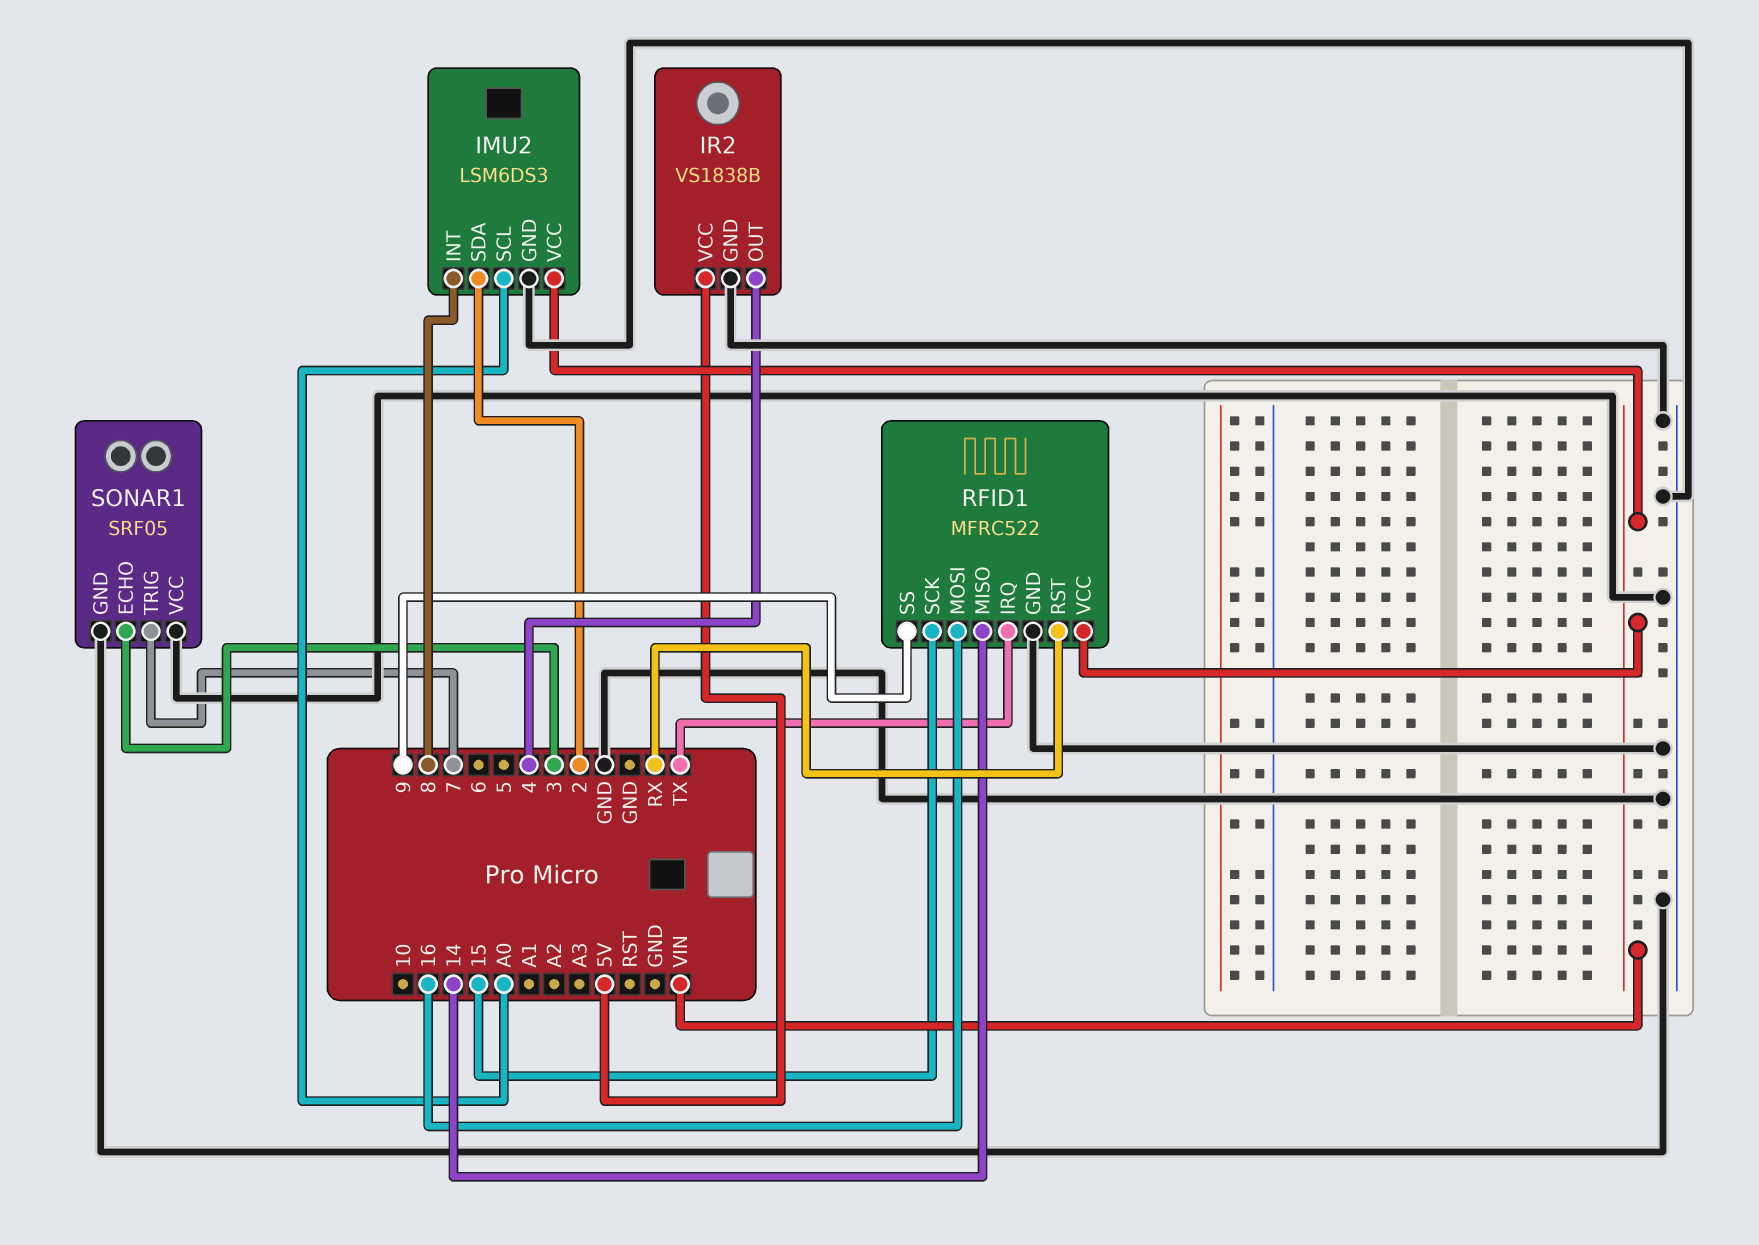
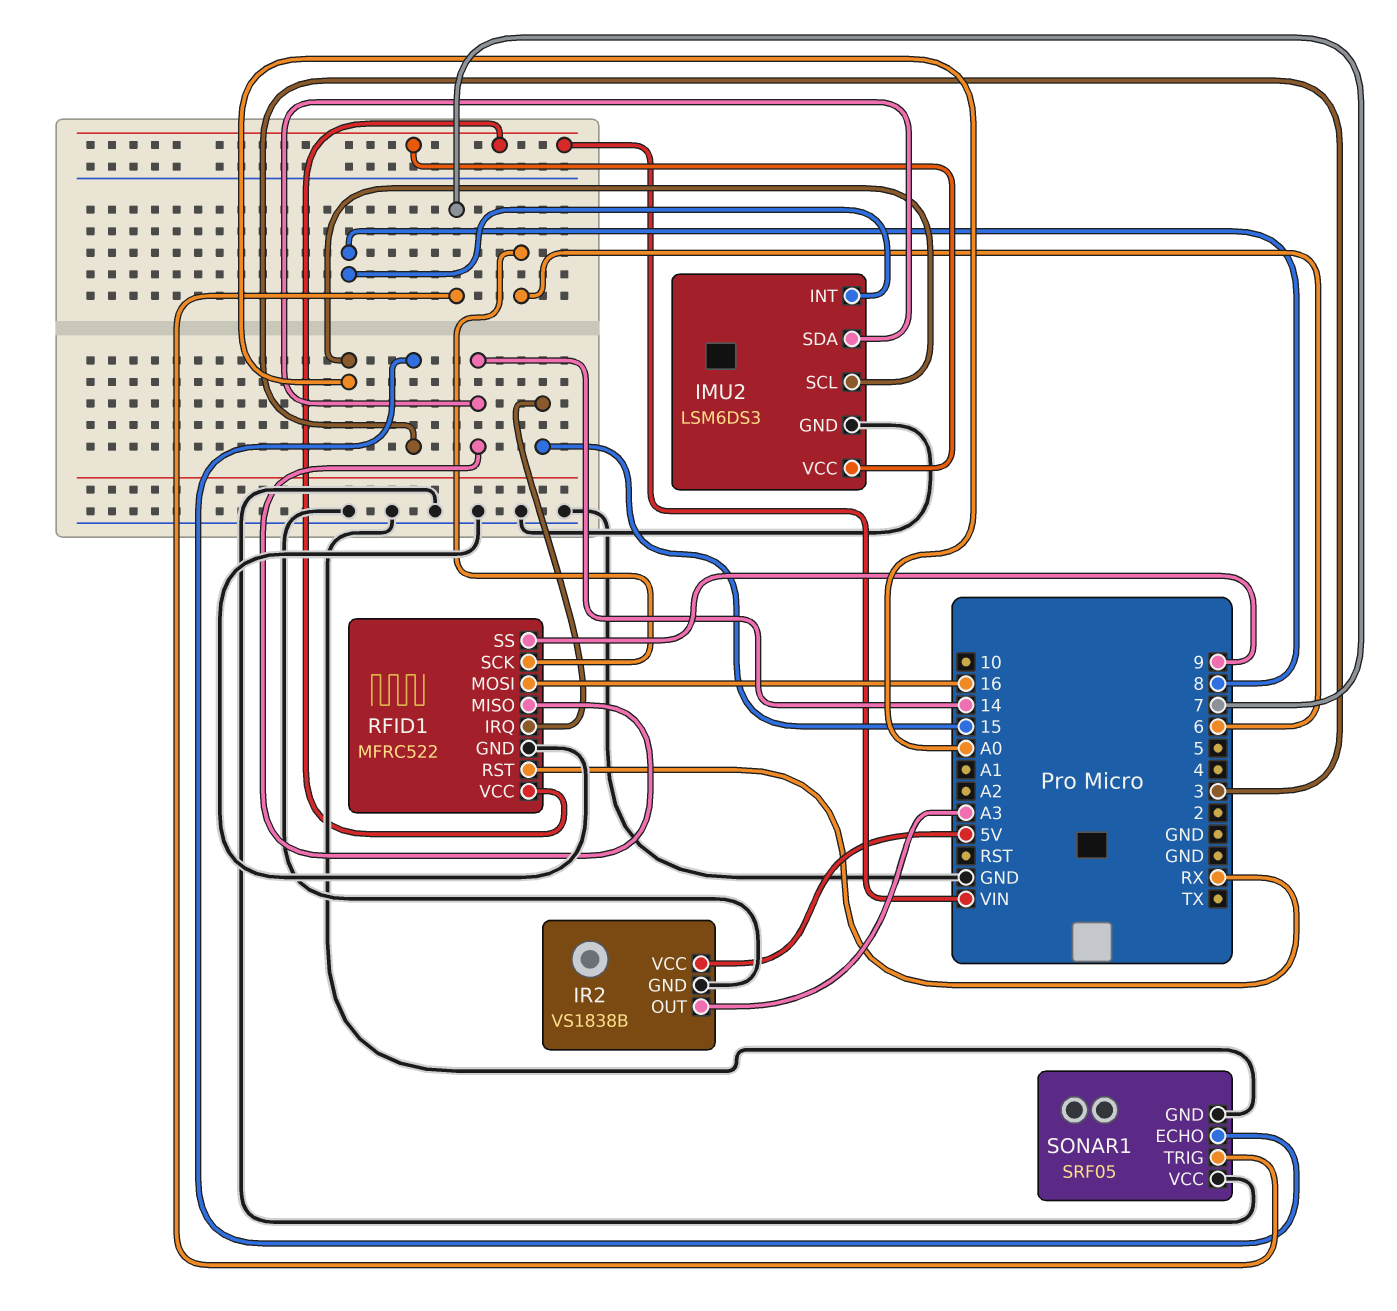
IMU2 pin SDA: 2 -> 14
IR2 pin OUT: 4 -> A3
RFID1 pin IRQ: TX -> 15
RFID1 pin SCK: 15 -> 6

